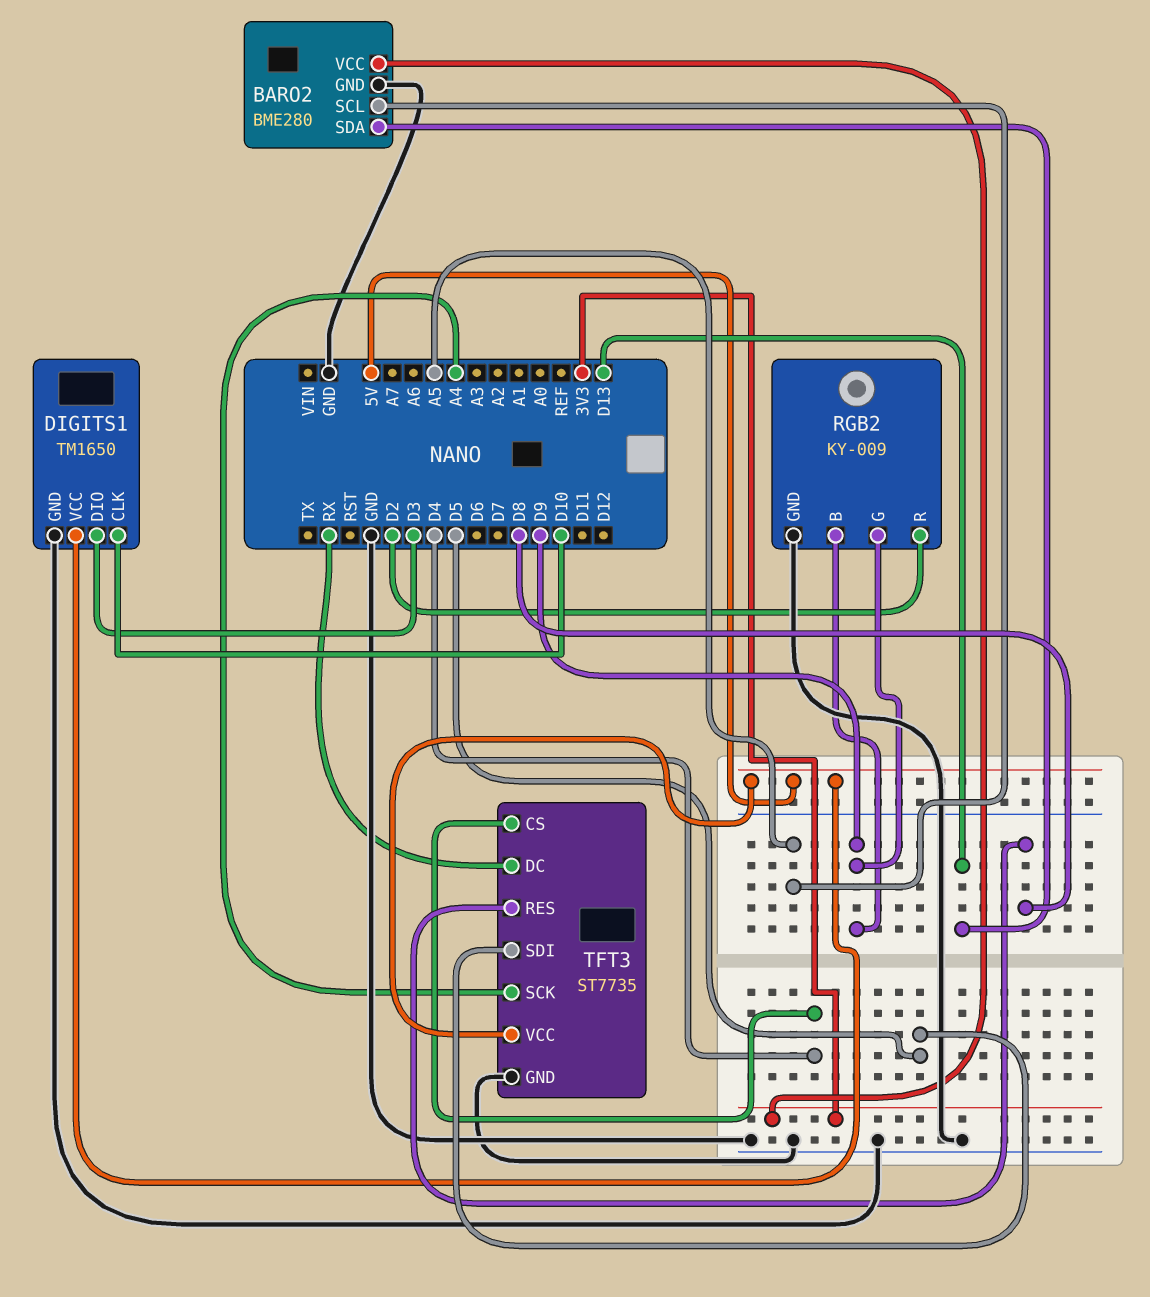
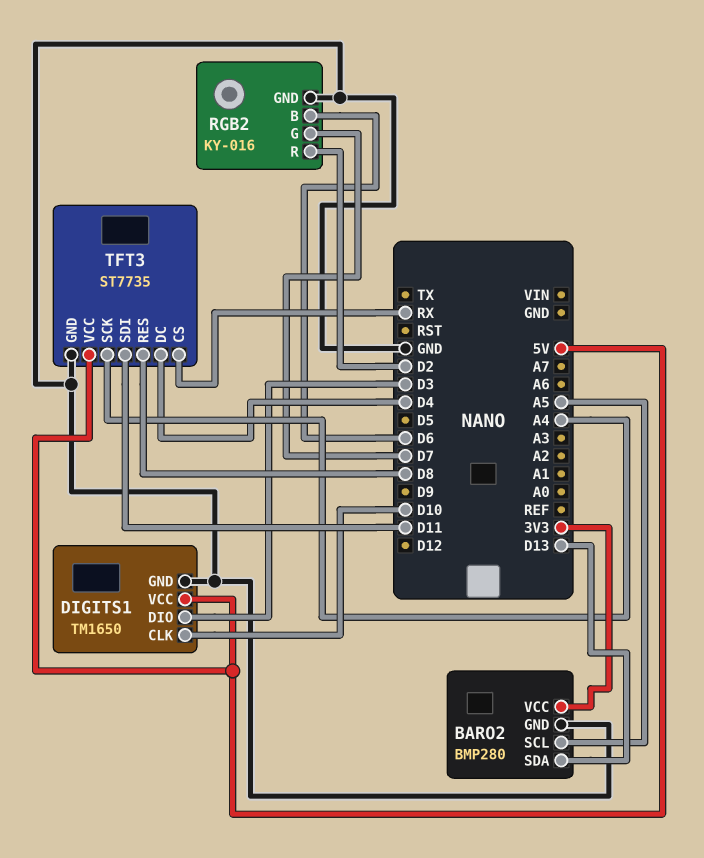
BARO2: BME280 -> BMP280
RGB2: KY-009 -> KY-016
RGB2 pin B: D9 -> D6
RGB2 pin G: D9 -> D7
TFT3 pin CS: D4 -> RX
TFT3 pin DC: RX -> D4
TFT3 pin SDI: D5 -> D11

